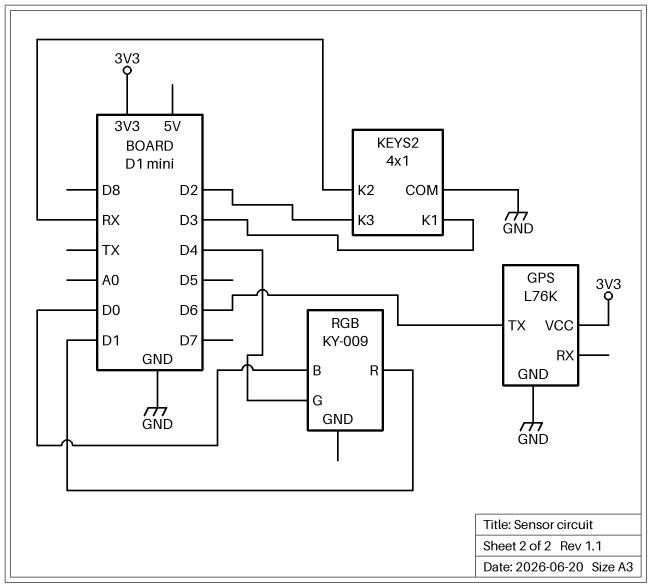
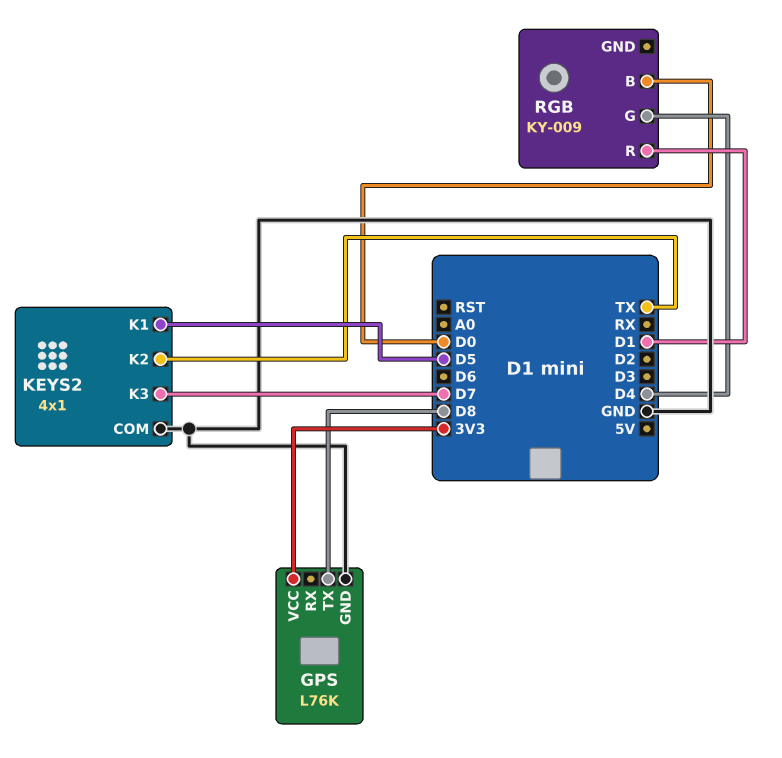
GPS pin TX: D6 -> D8
KEYS2 pin K1: D3 -> D5
KEYS2 pin K2: RX -> TX
KEYS2 pin K3: D2 -> D7

